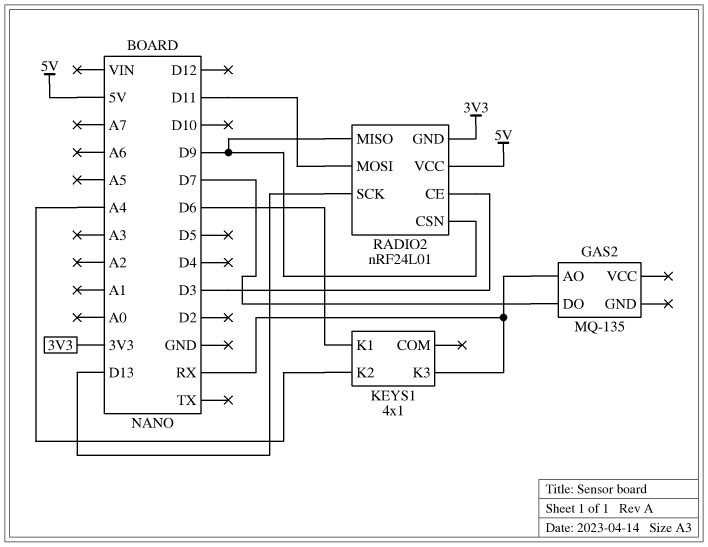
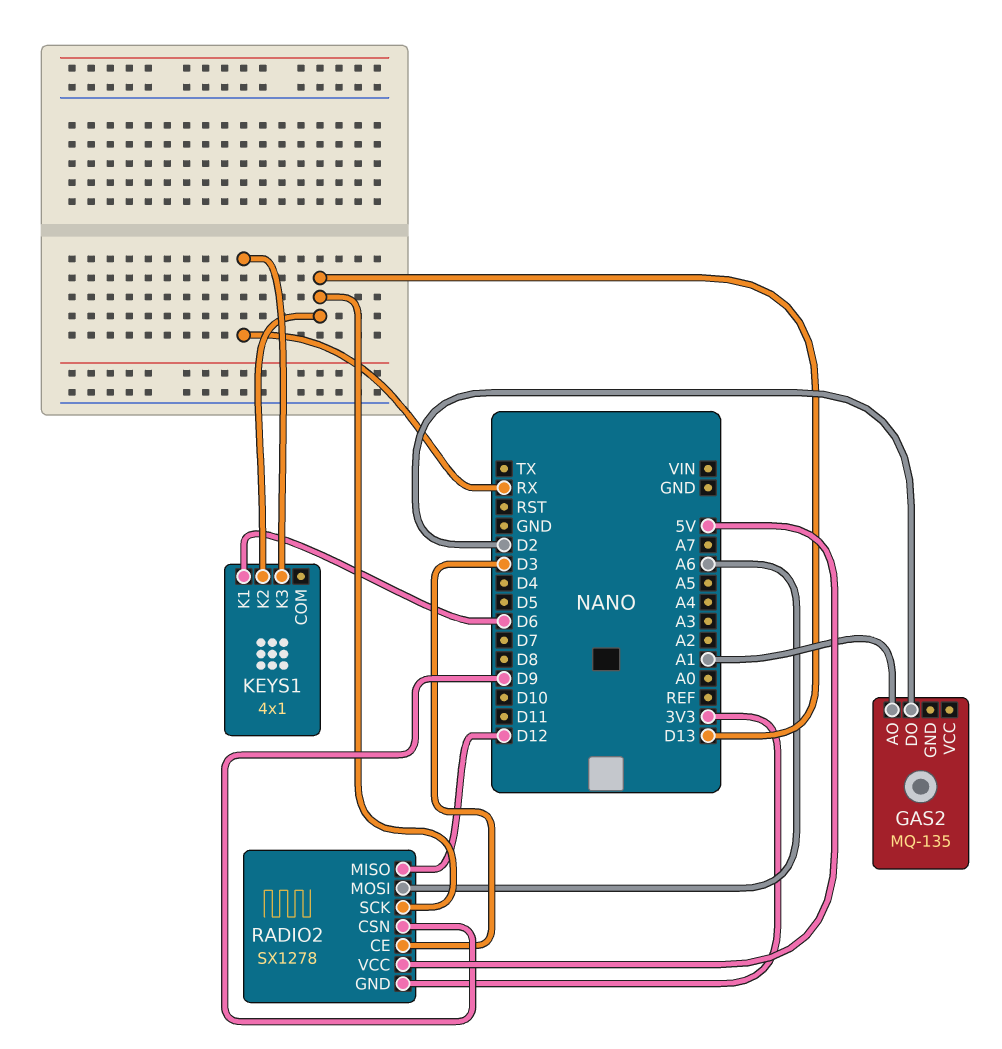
GAS2 pin AO: RX -> A1
GAS2 pin DO: D7 -> D2
KEYS1 pin K2: A4 -> D13
RADIO2: nRF24L01 -> SX1278
RADIO2 pin MISO: D9 -> D12
RADIO2 pin MOSI: D11 -> A6

